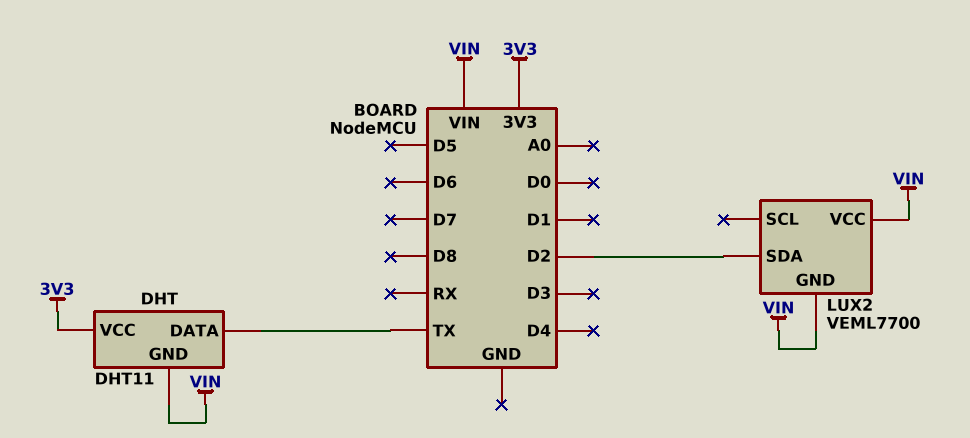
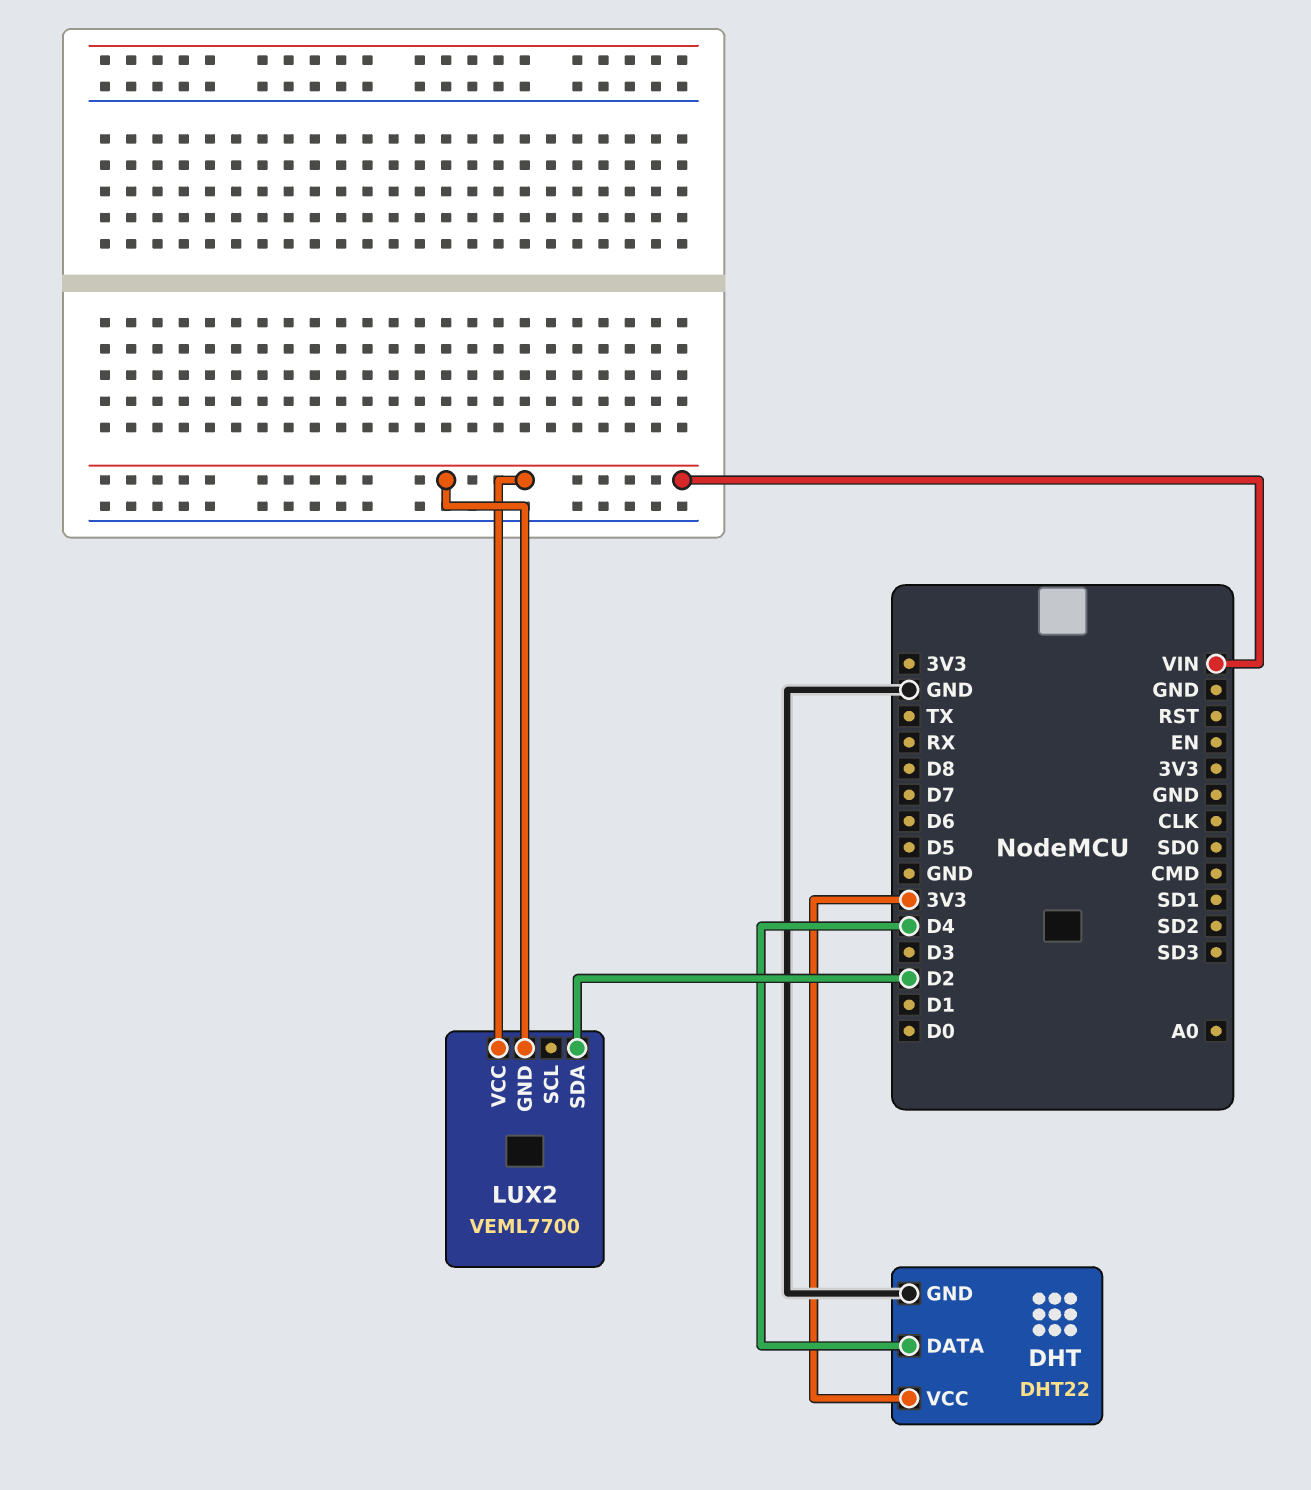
DHT: DHT11 -> DHT22
DHT pin DATA: TX -> D4
DHT pin GND: VIN -> GND

